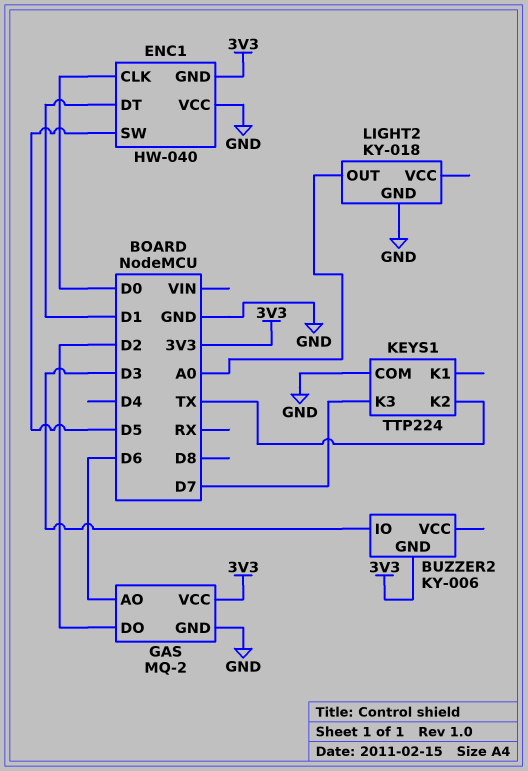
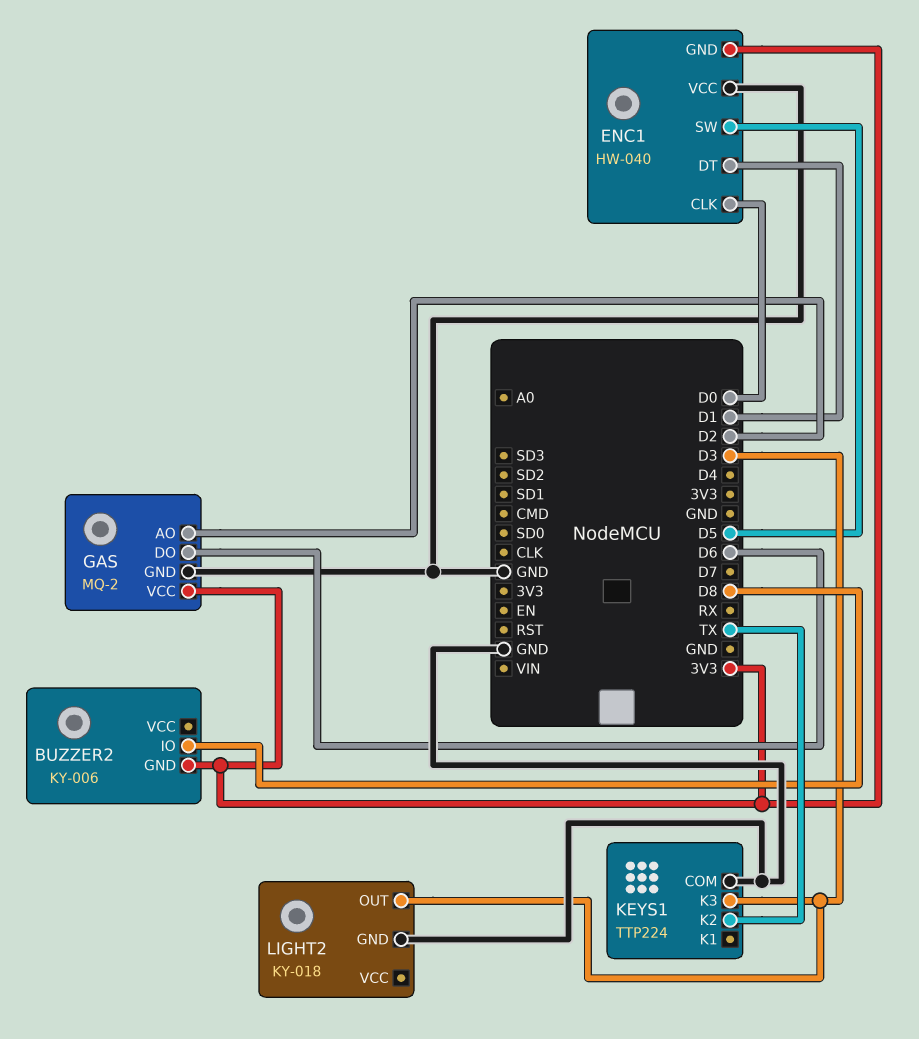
BUZZER2 pin IO: D3 -> D8
GAS pin AO: D6 -> D2
GAS pin DO: D2 -> D6
KEYS1 pin K3: D7 -> D3
LIGHT2 pin OUT: A0 -> D3

